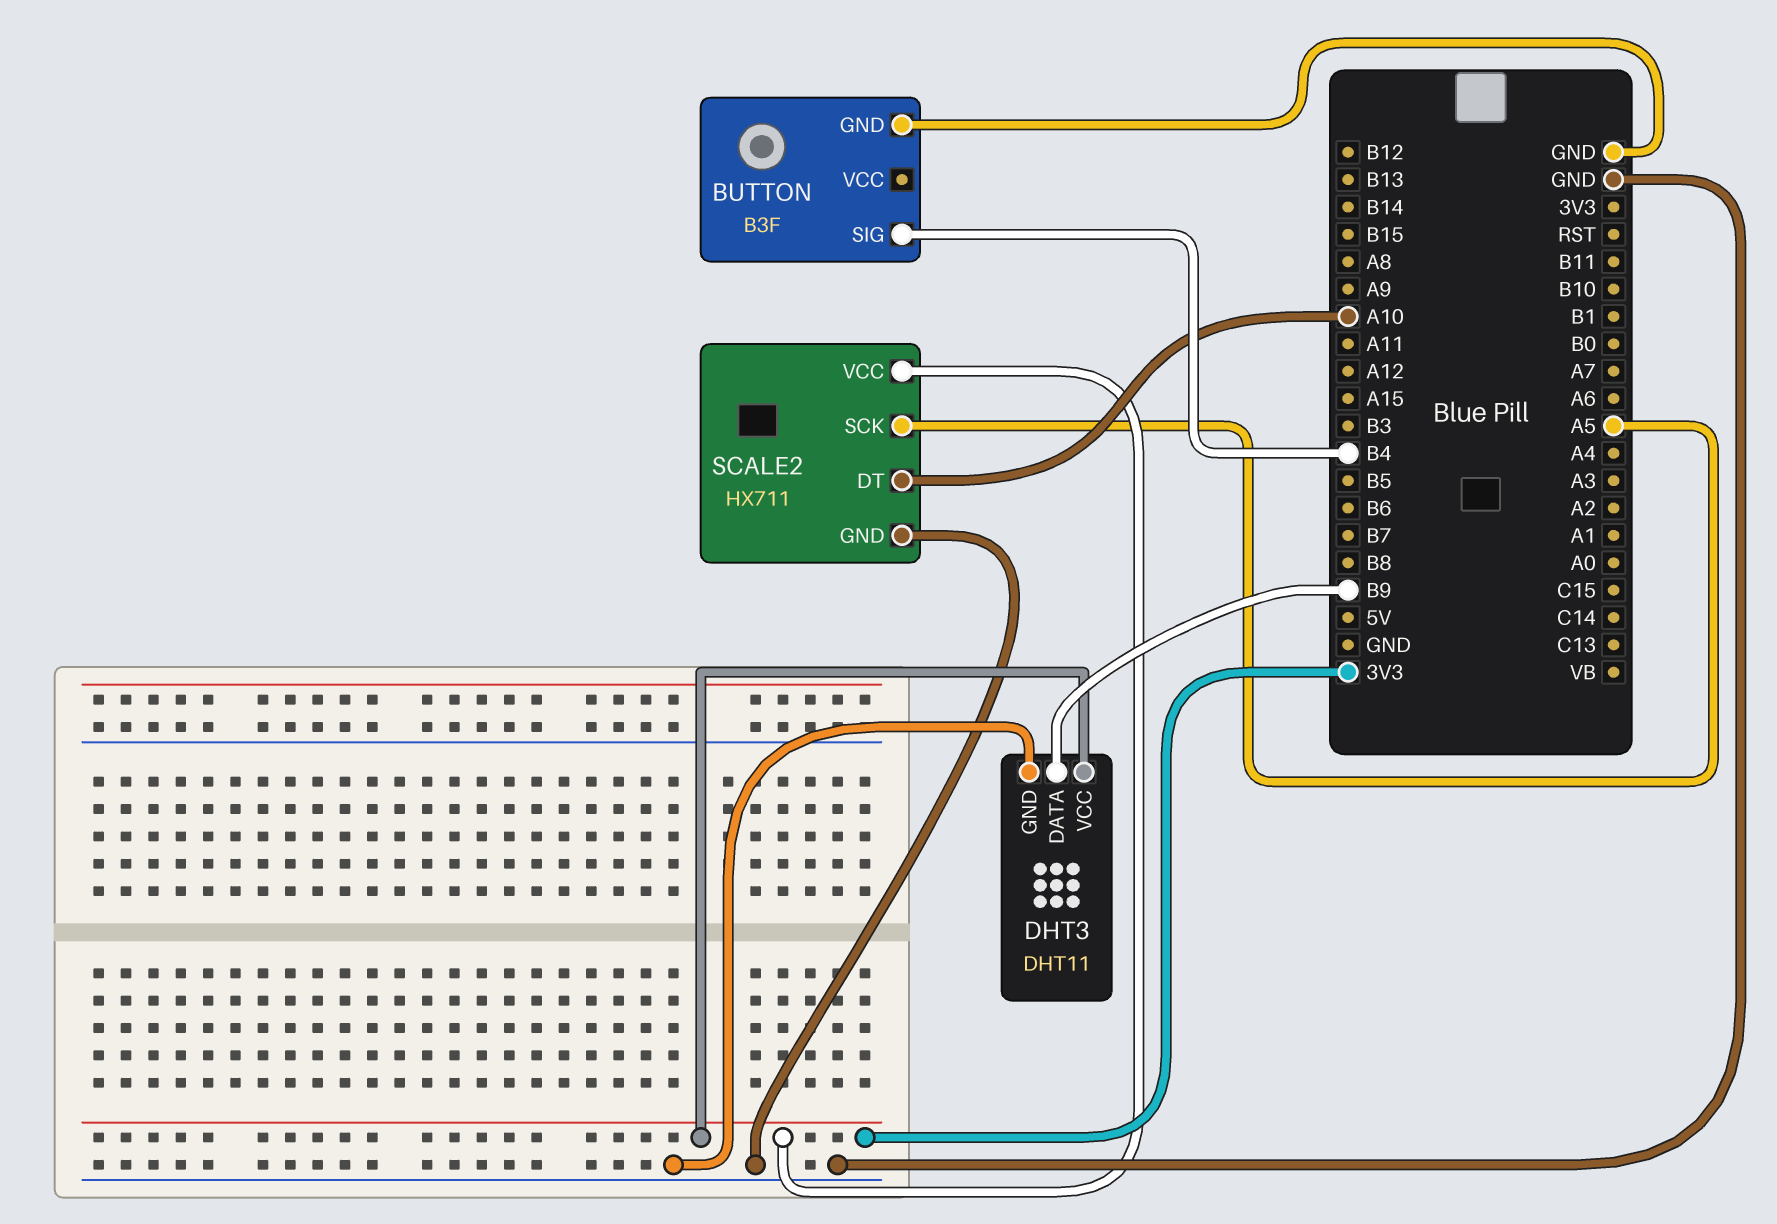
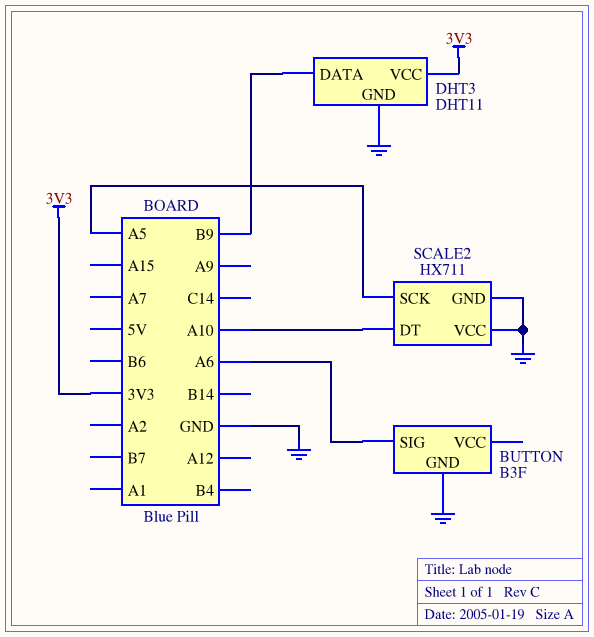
BUTTON pin SIG: B4 -> A6
SCALE2 pin VCC: 3V3 -> GND

